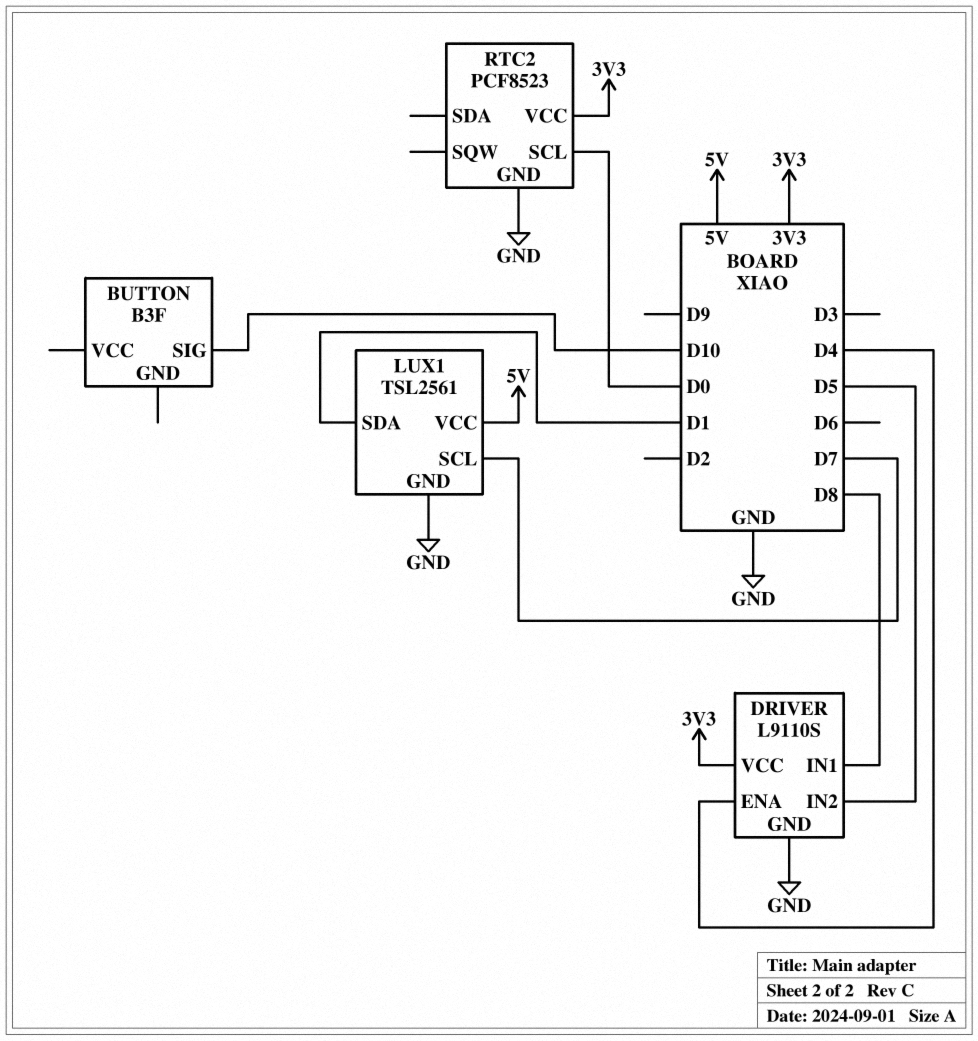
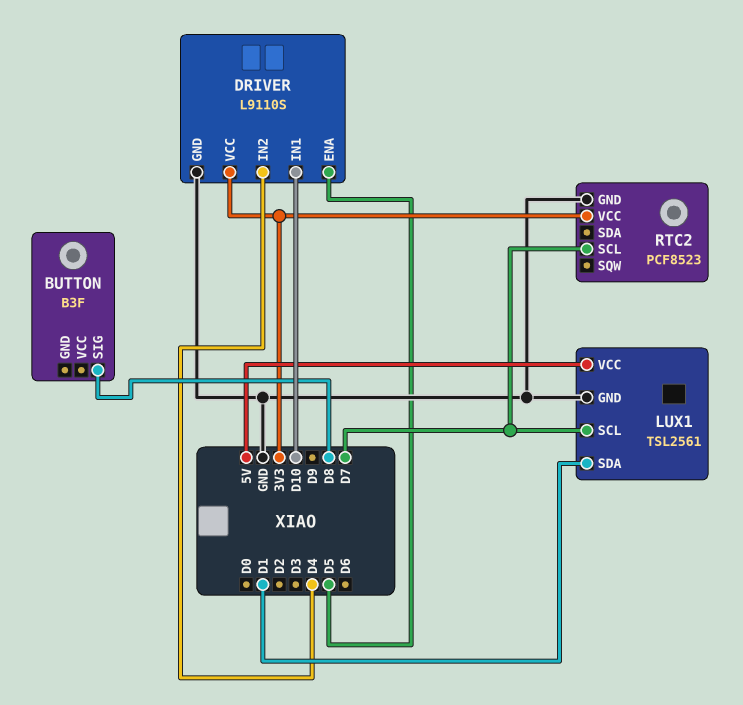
BUTTON pin SIG: D10 -> D8
DRIVER pin ENA: D4 -> D5
DRIVER pin IN1: D8 -> D10
DRIVER pin IN2: D5 -> D4
RTC2 pin SCL: D0 -> D7

